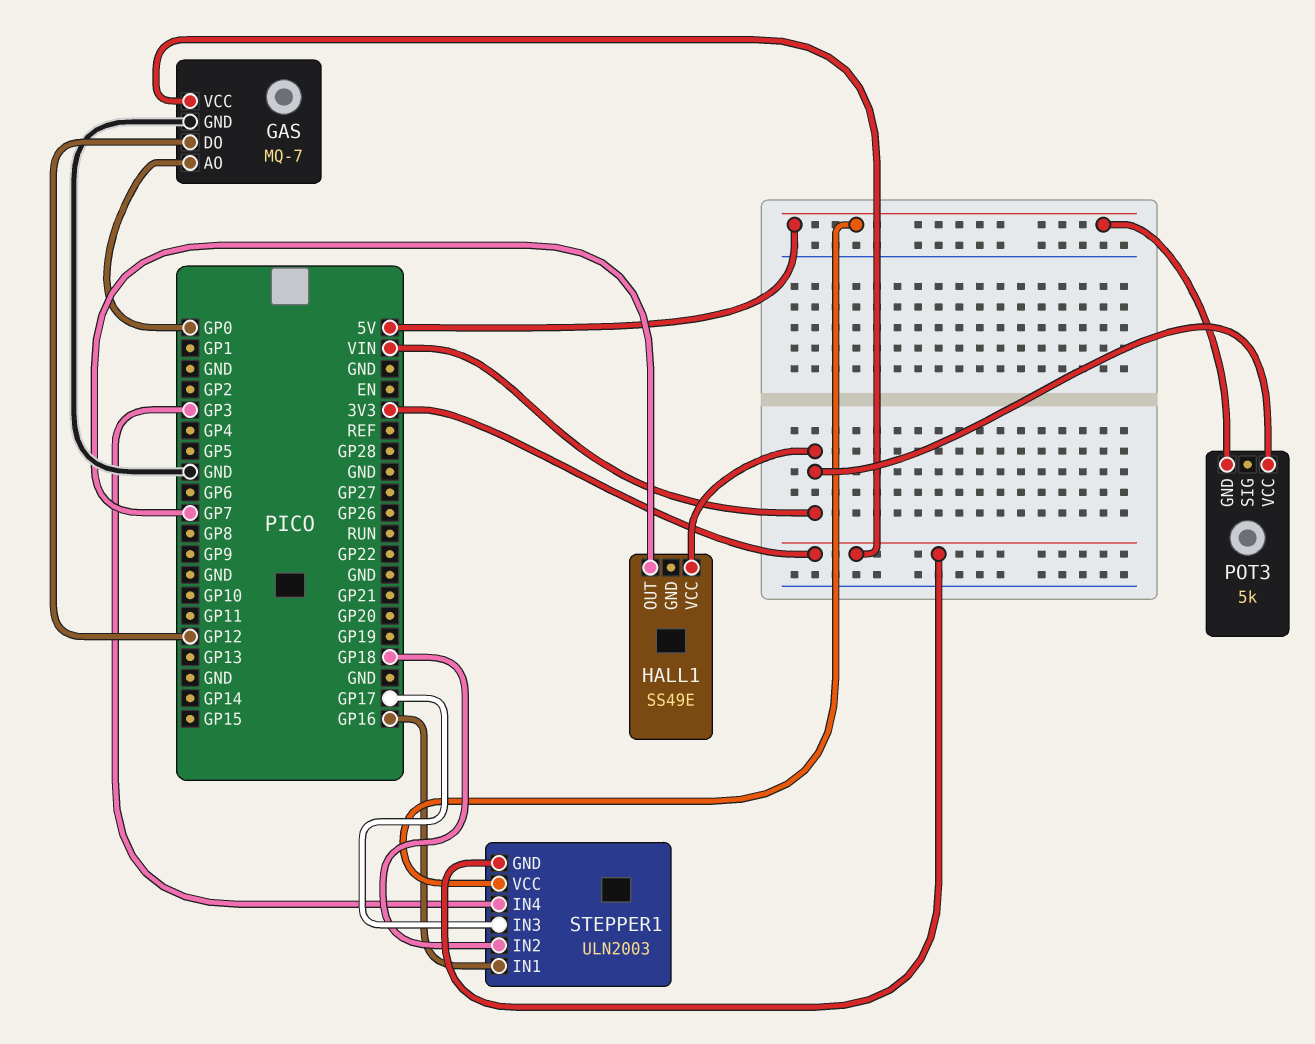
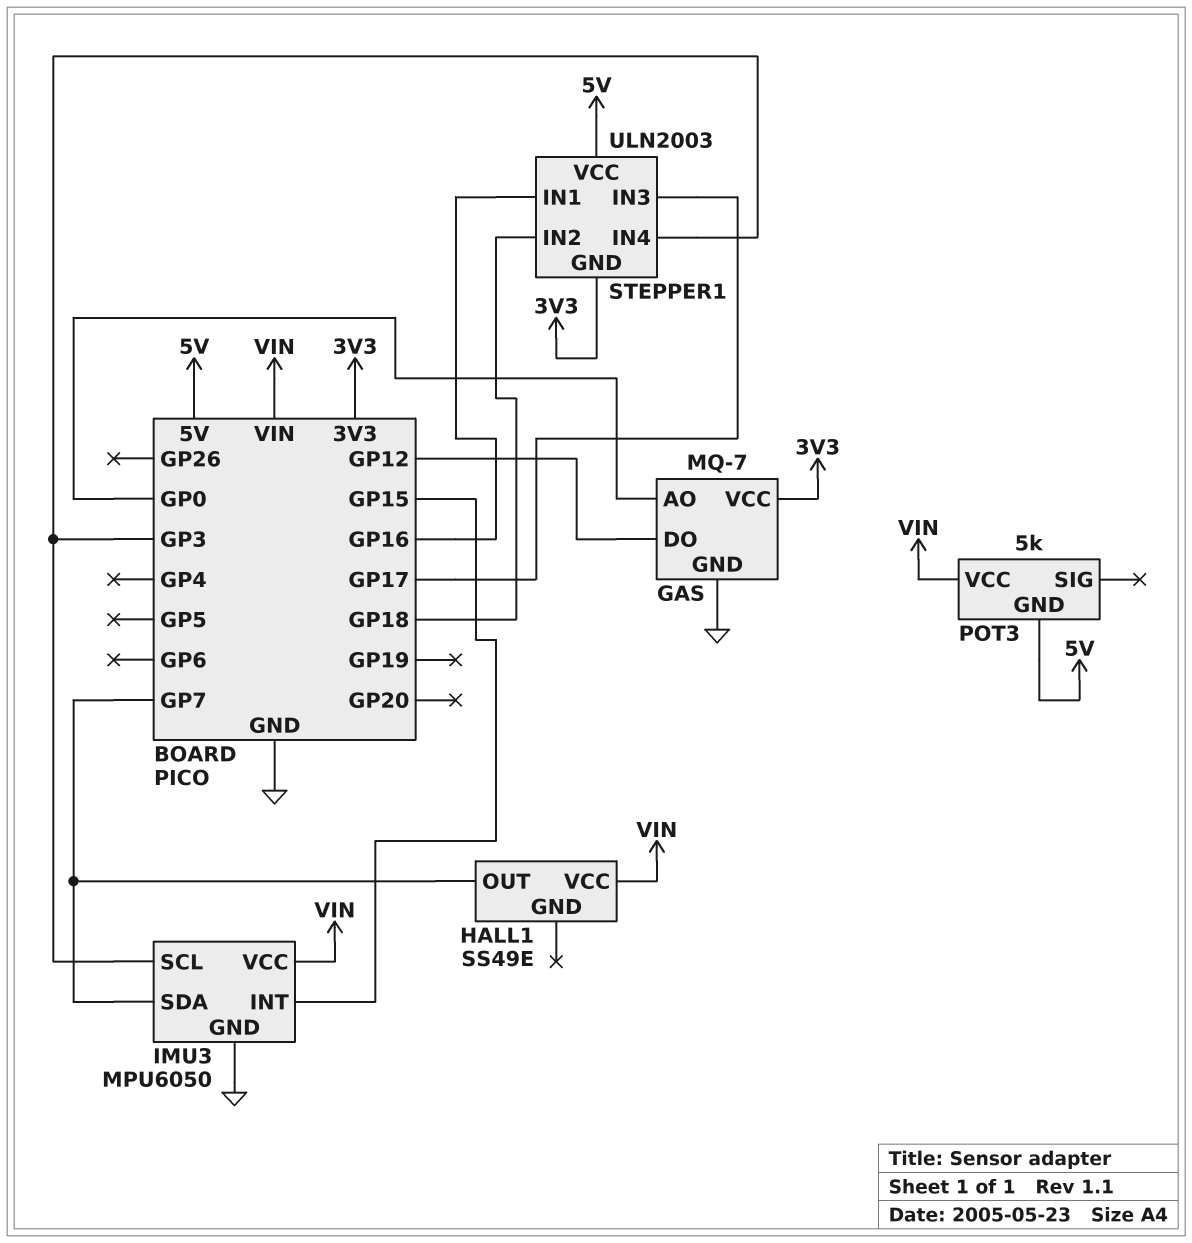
IMU3: none -> MPU6050
IMU3 pin GND: none -> GND
IMU3 pin INT: none -> GP15
IMU3 pin SCL: none -> GP3
IMU3 pin SDA: none -> GP7
IMU3 pin VCC: none -> VIN

